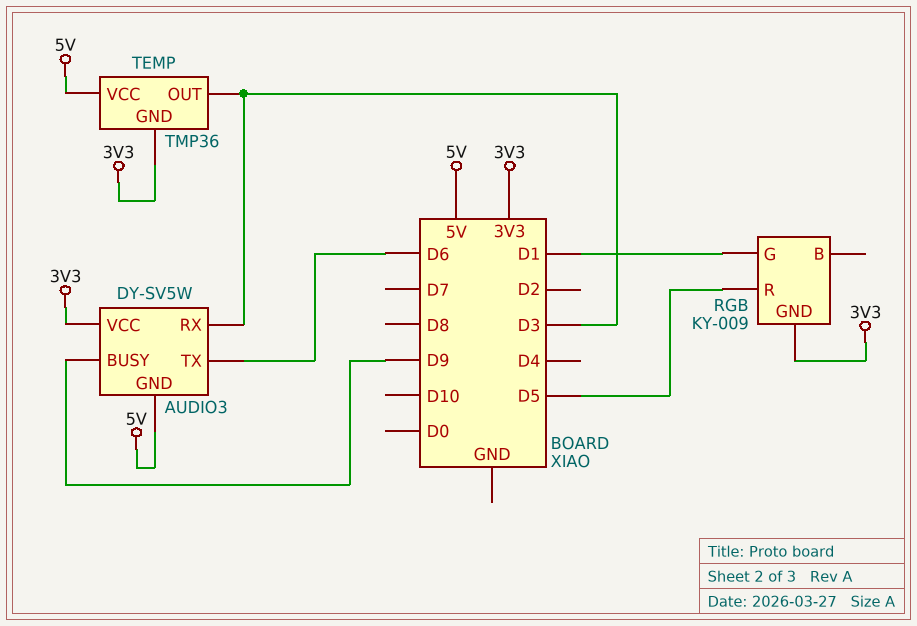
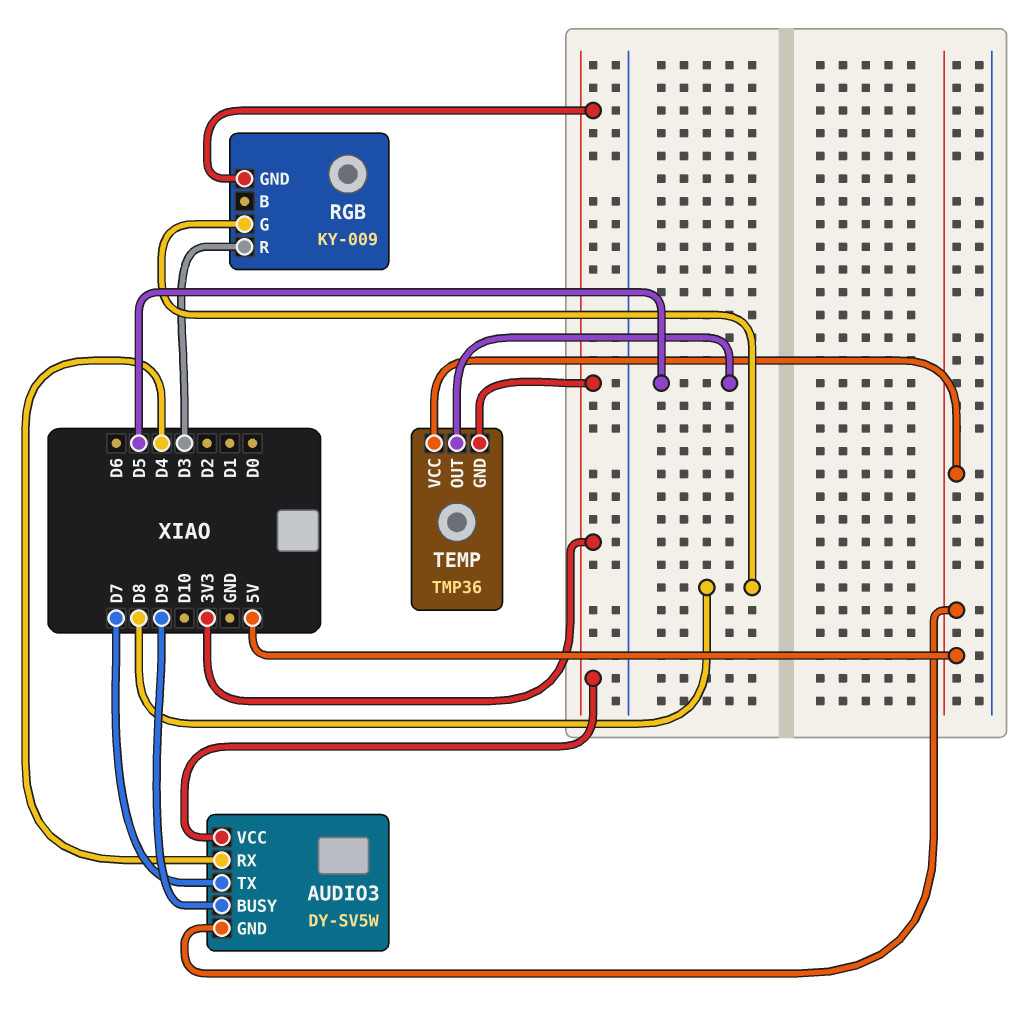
AUDIO3 pin RX: D3 -> D4
AUDIO3 pin TX: D6 -> D7
RGB pin G: D1 -> D8
RGB pin R: D5 -> D3
TEMP pin OUT: D3 -> D5

